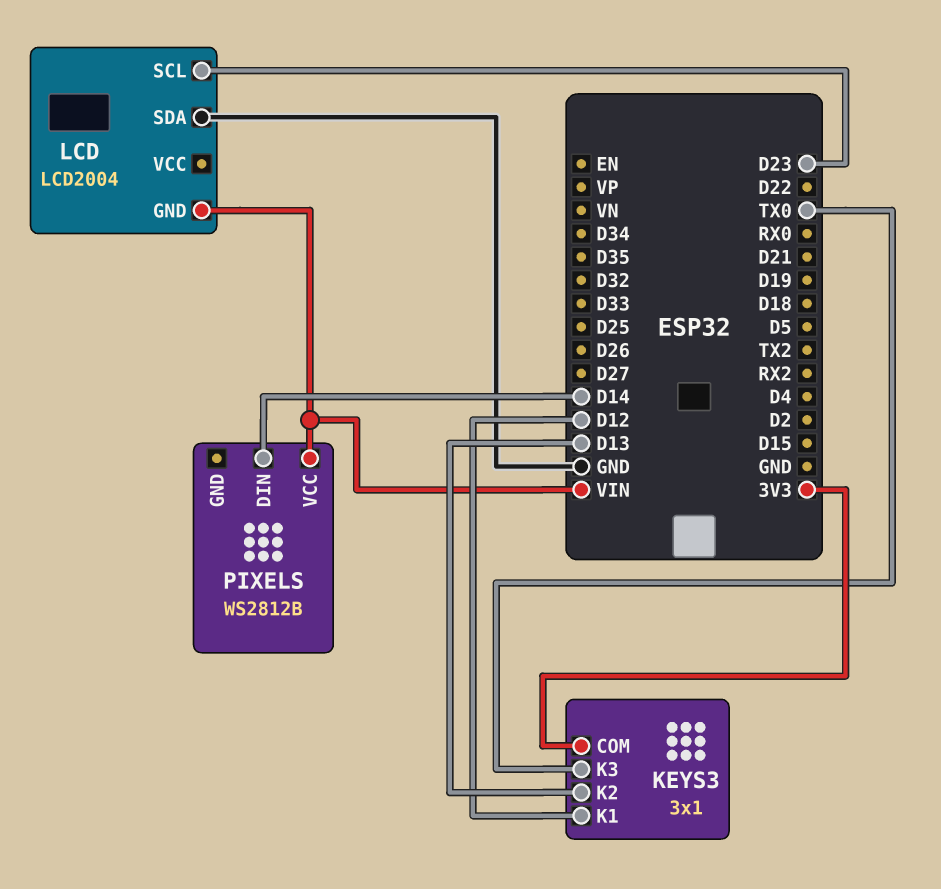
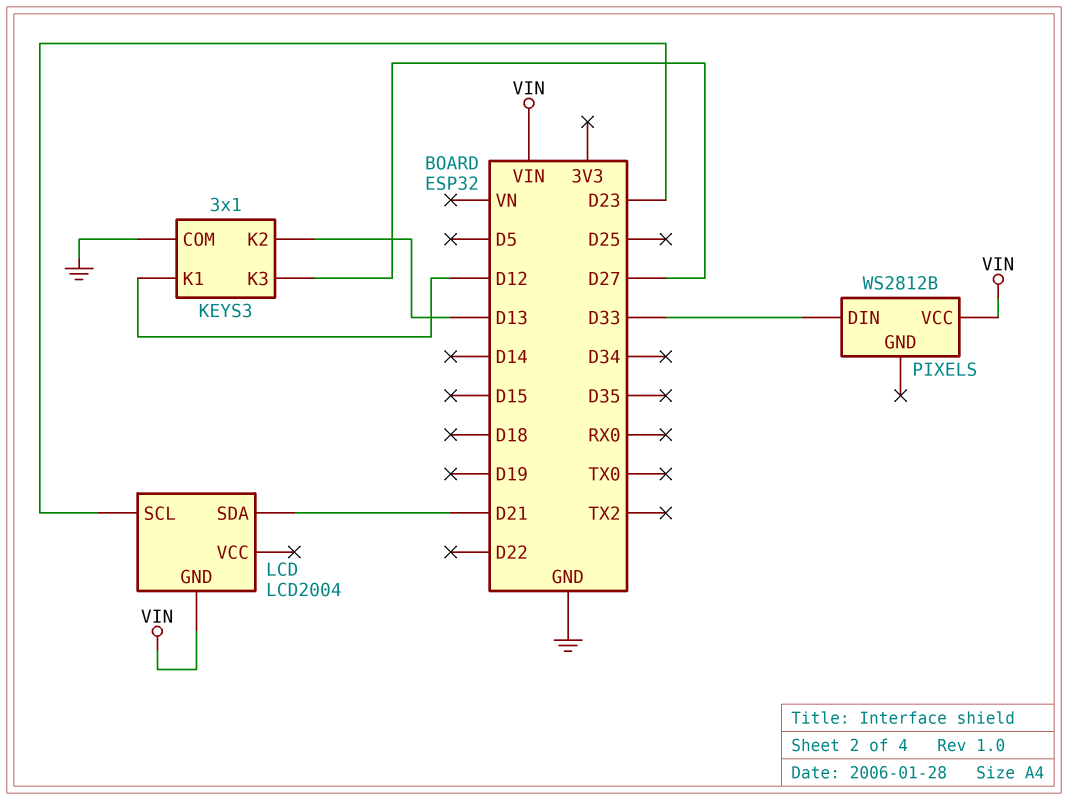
KEYS3 pin COM: 3V3 -> GND
KEYS3 pin K3: TX0 -> D27
LCD pin SDA: GND -> D21
PIXELS pin DIN: D14 -> D33

